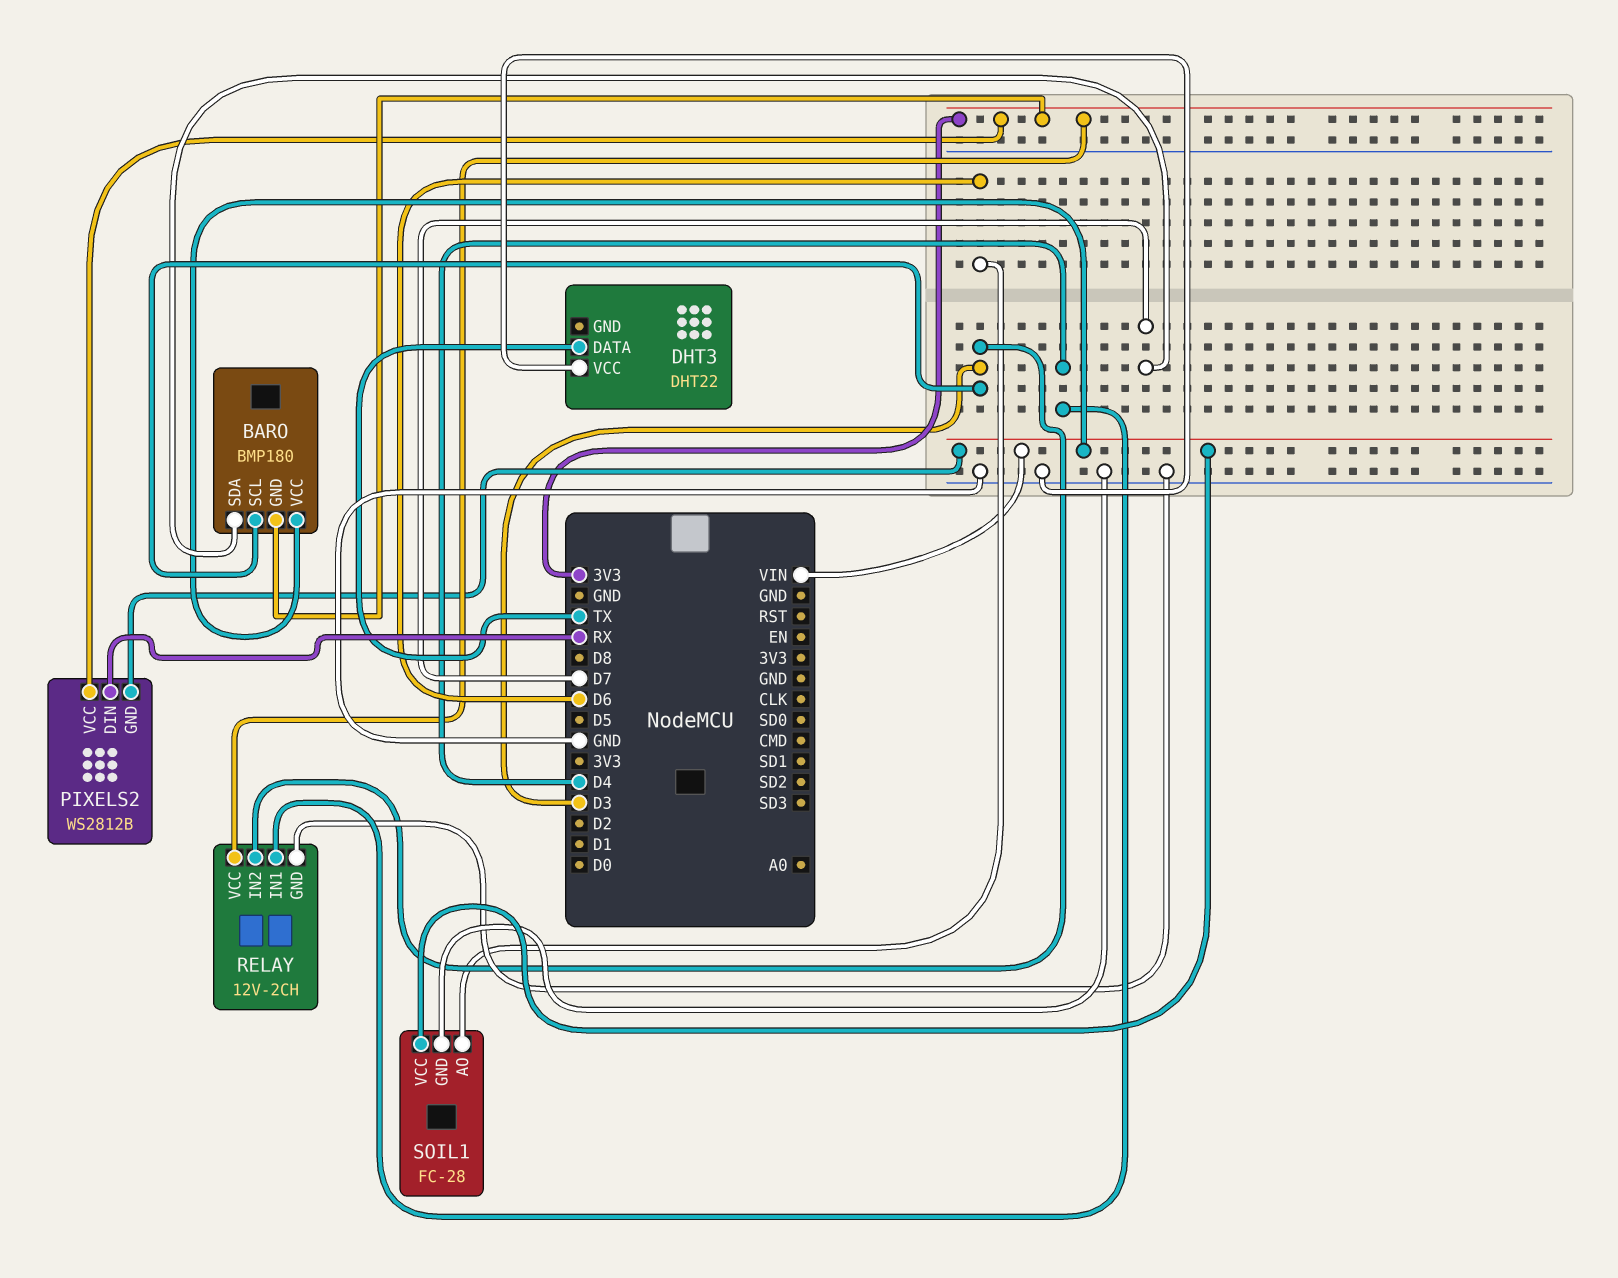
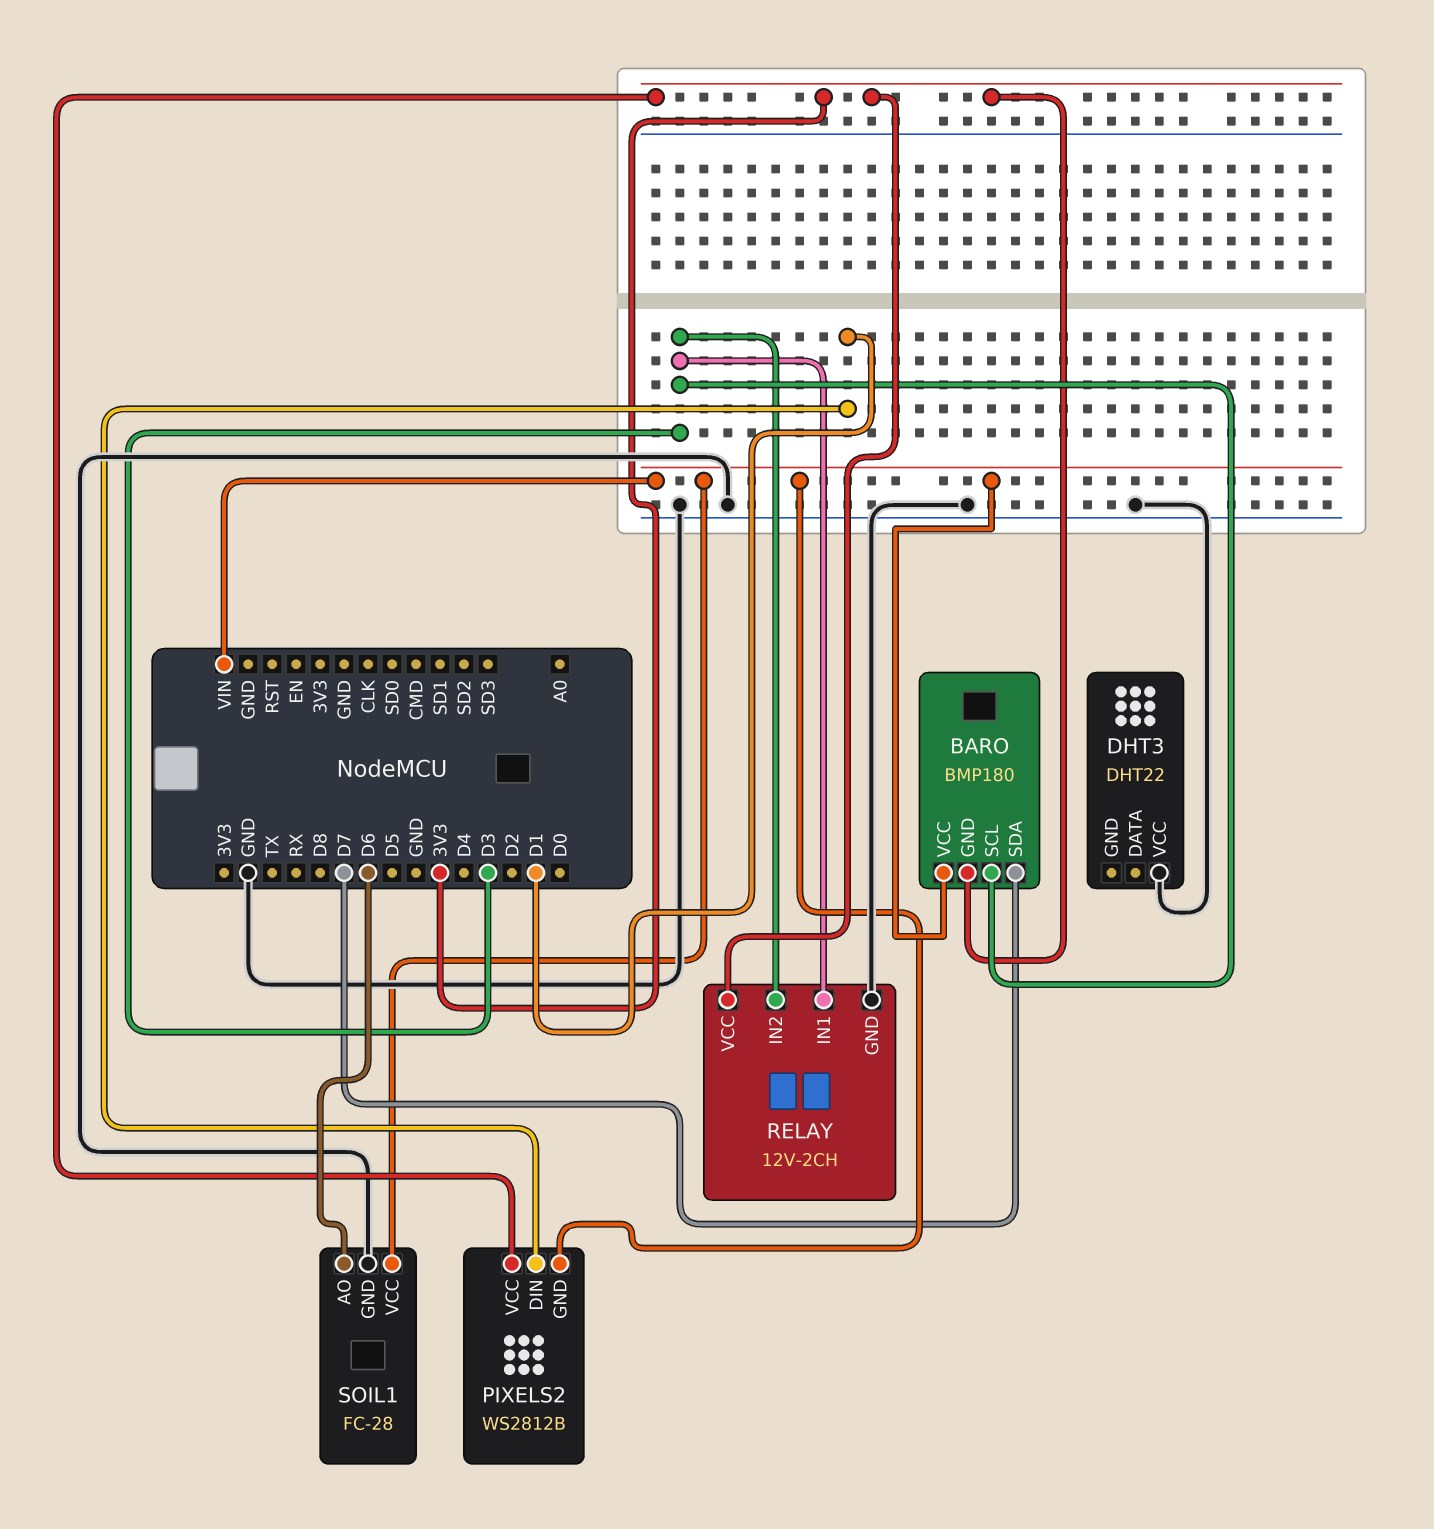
DHT3 pin DATA: TX -> none
PIXELS2 pin DIN: RX -> D1
RELAY pin IN1: D4 -> D3

